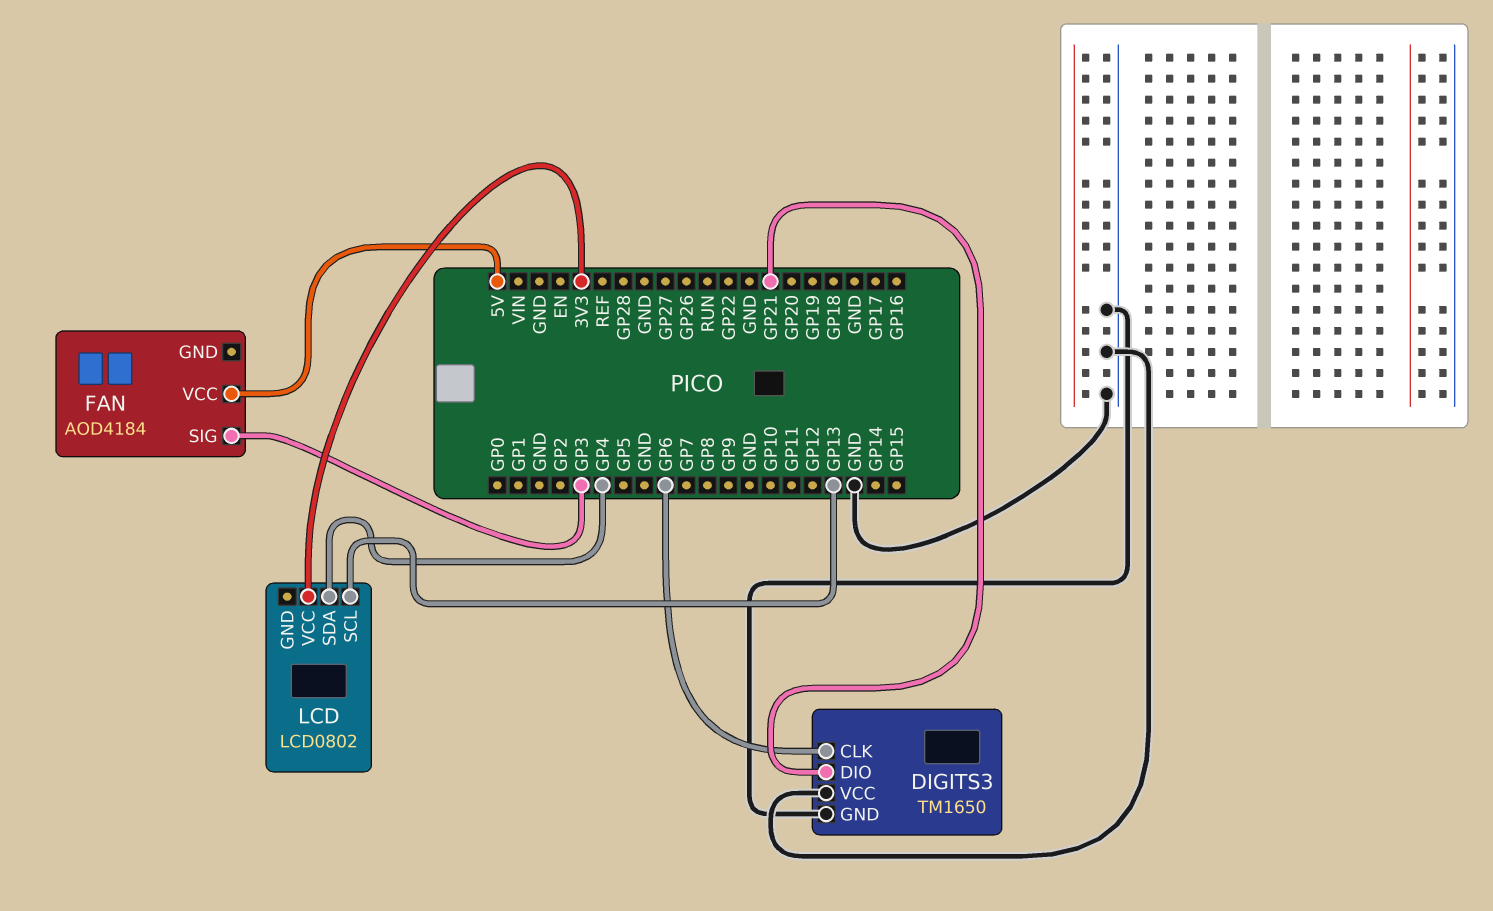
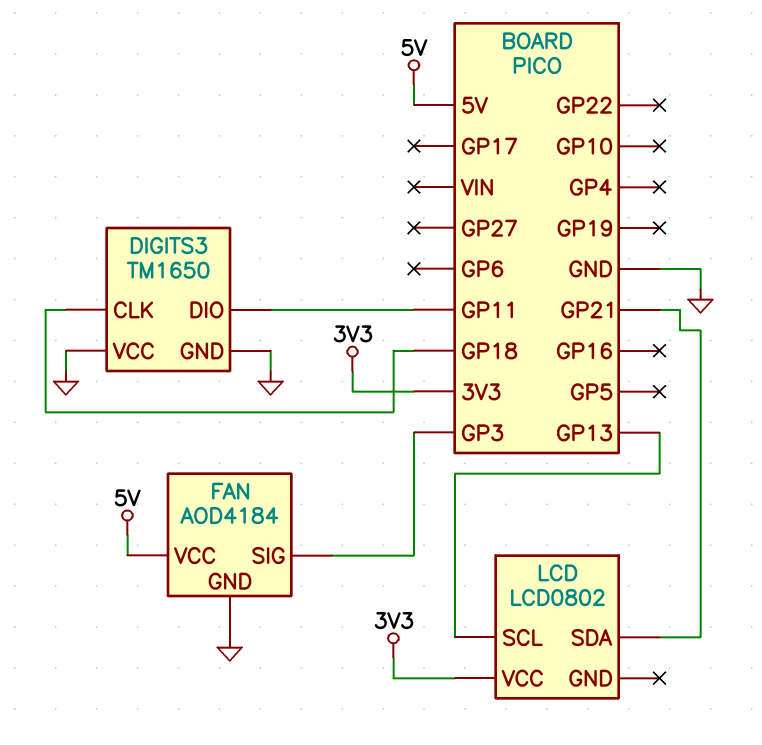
DIGITS3 pin CLK: GP6 -> GP18
DIGITS3 pin DIO: GP21 -> GP11
FAN pin GND: none -> GND
LCD pin SDA: GP4 -> GP21

